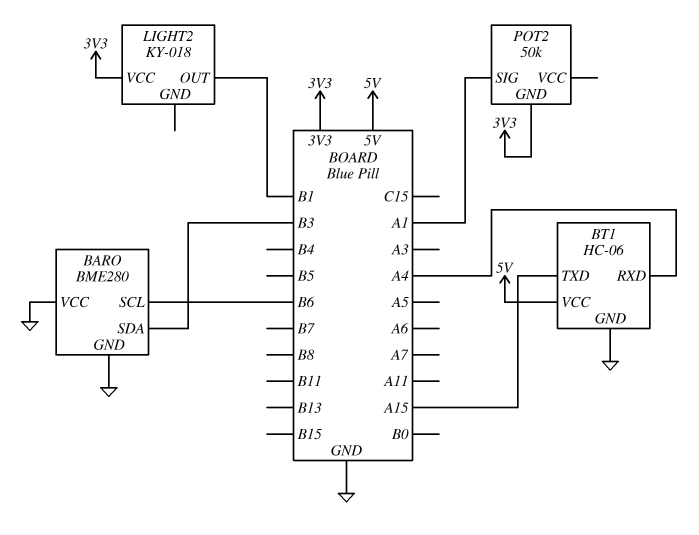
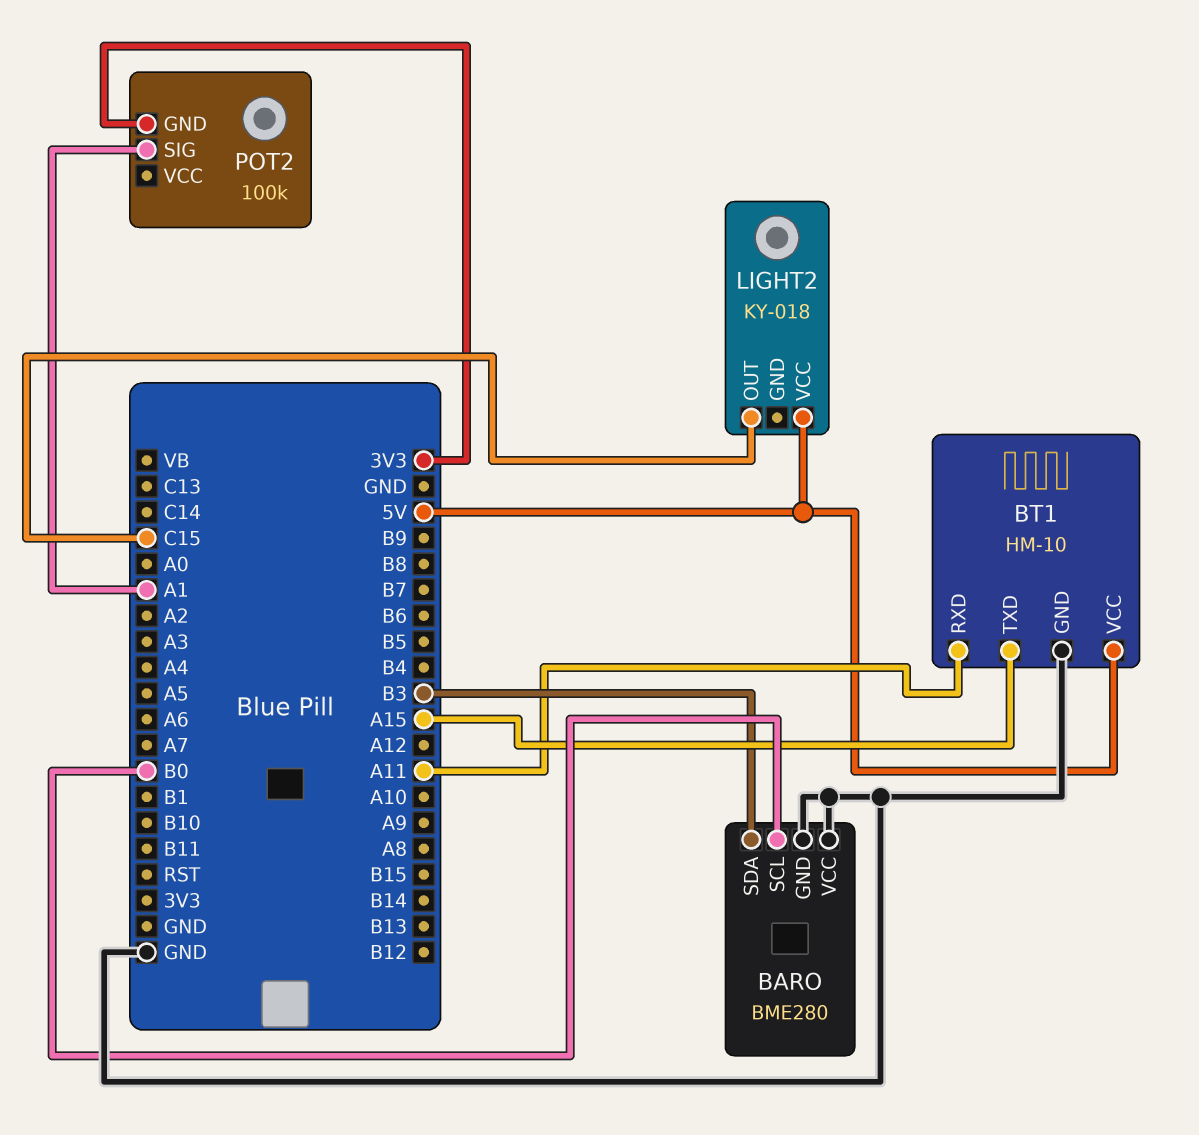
BARO pin SCL: B6 -> B0
BT1: HC-06 -> HM-10
BT1 pin RXD: A4 -> A11
LIGHT2 pin OUT: B1 -> C15
LIGHT2 pin VCC: 3V3 -> 5V
POT2: 50k -> 100k

